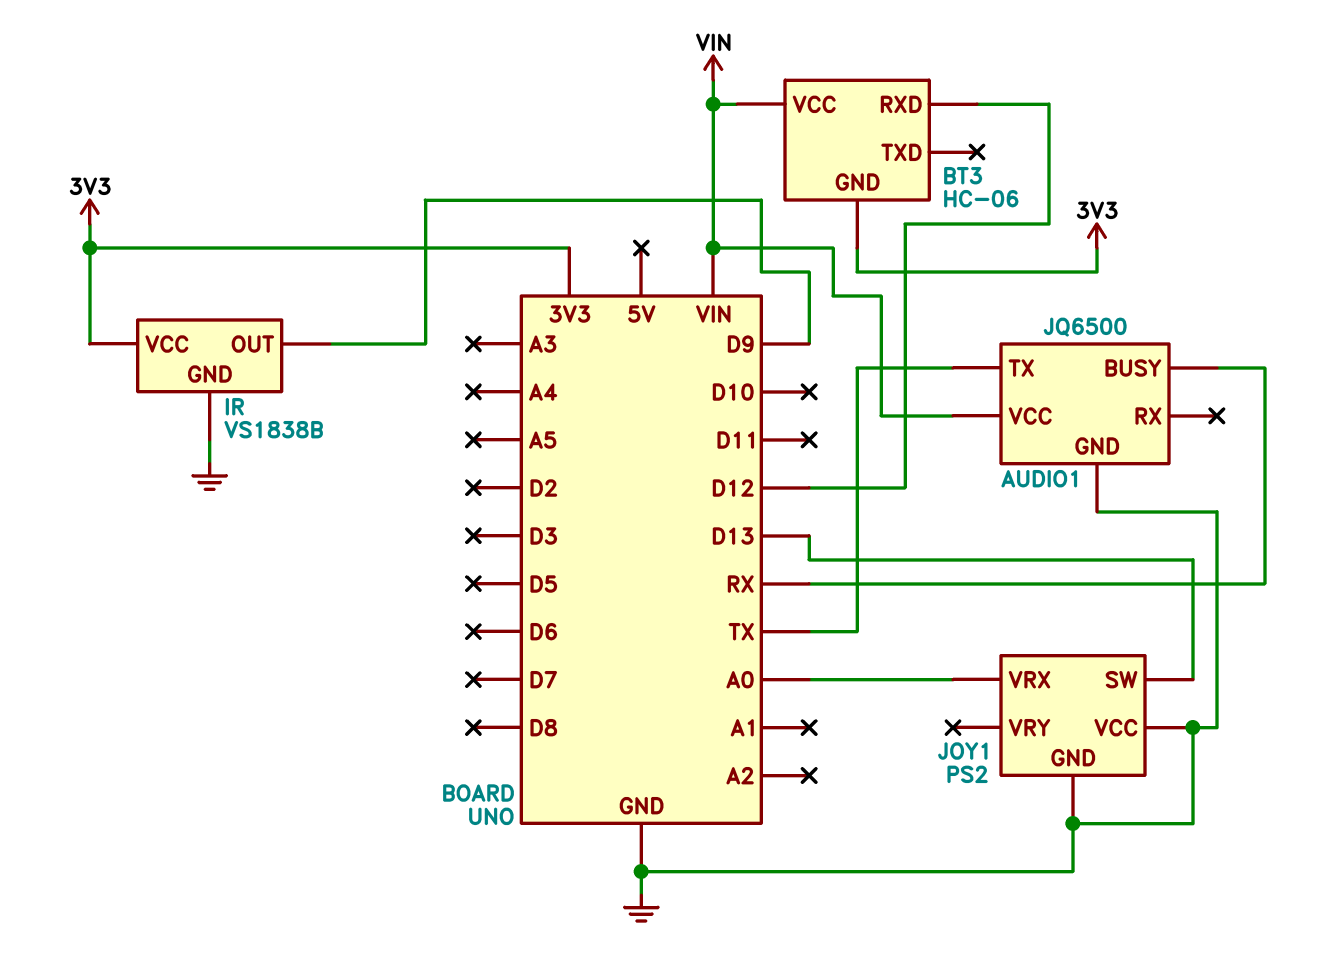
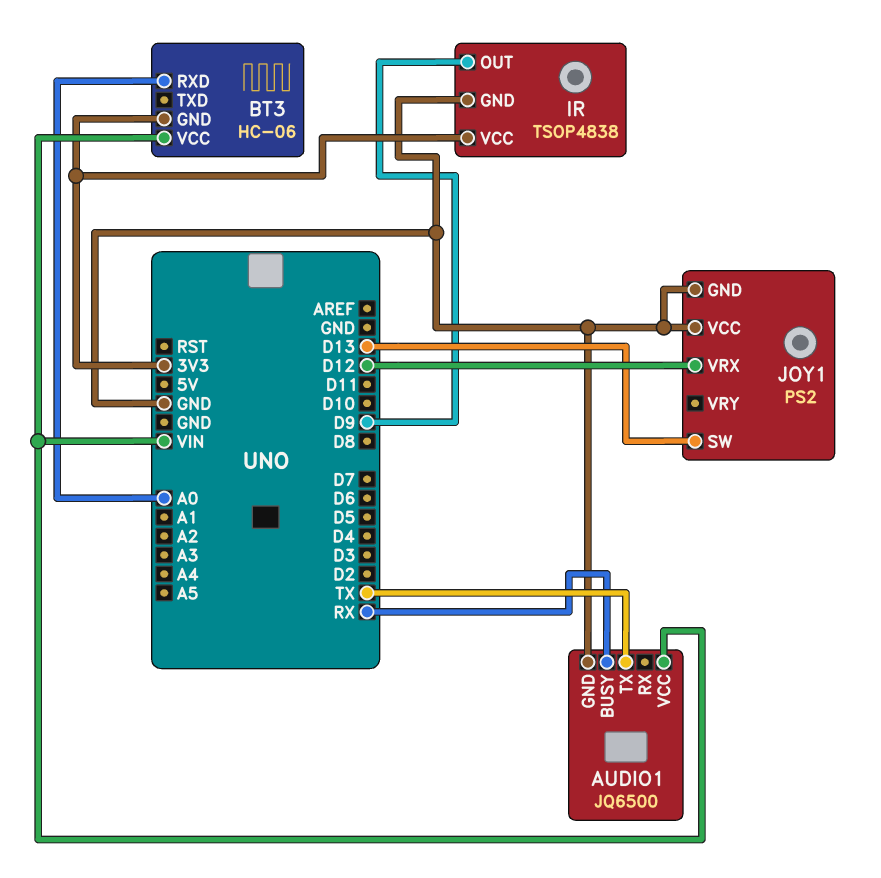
BT3 pin RXD: D12 -> A0
IR: VS1838B -> TSOP4838
JOY1 pin VRX: A0 -> D12

